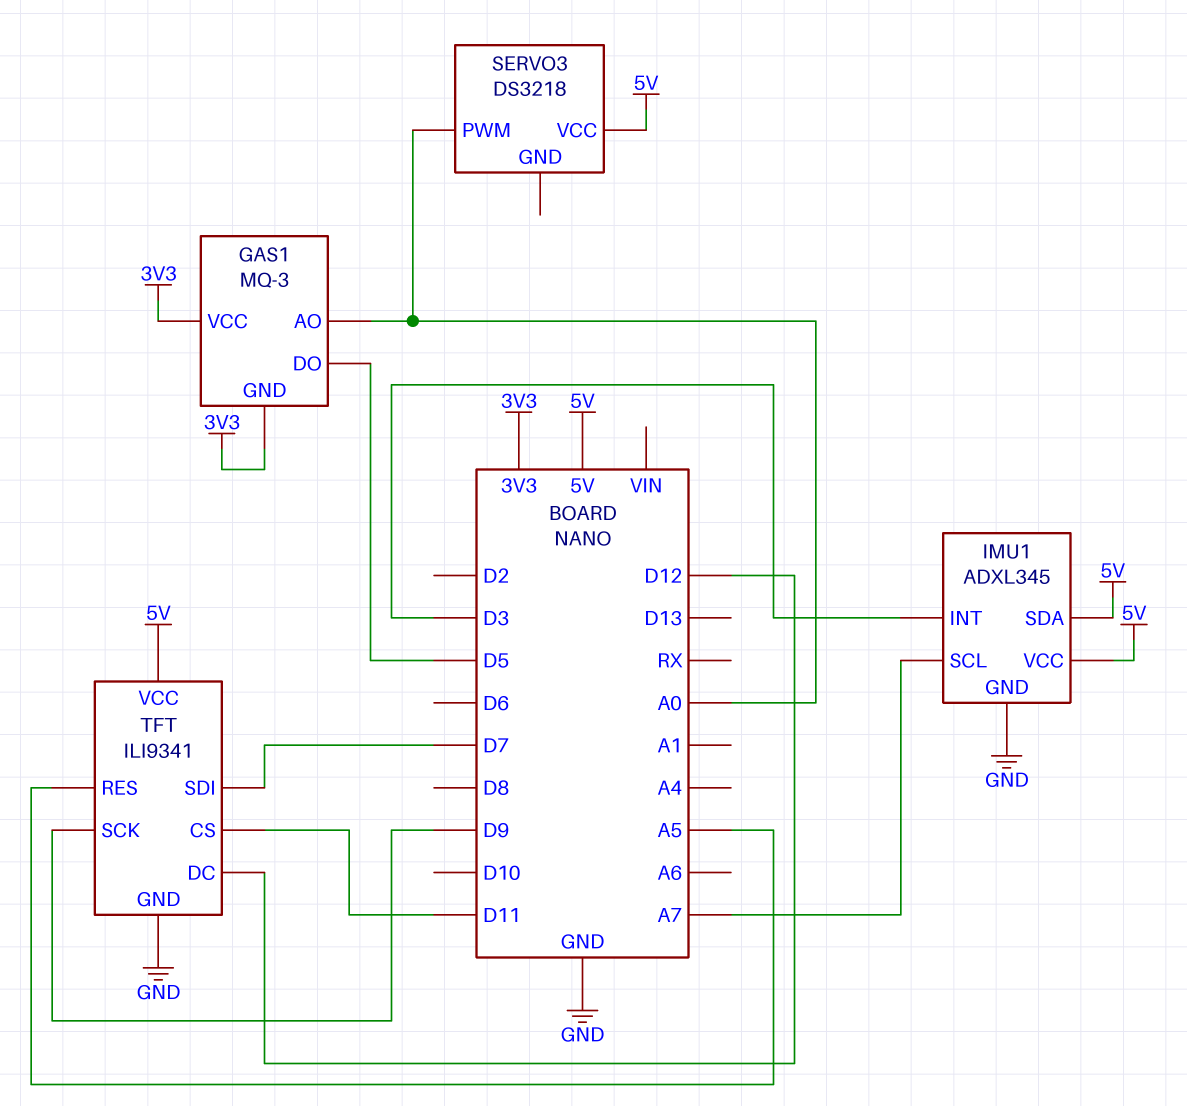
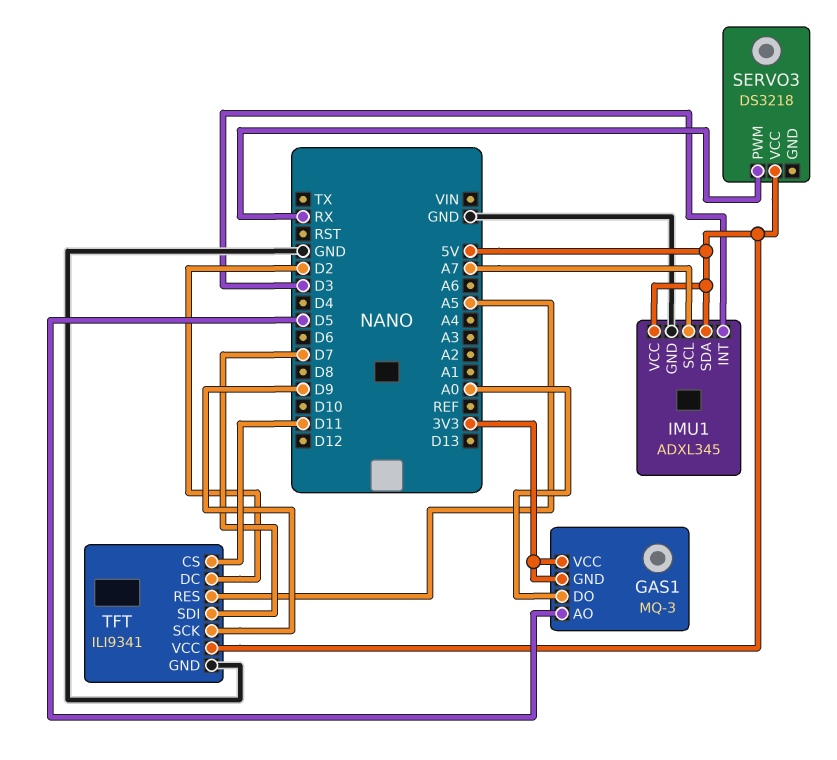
GAS1 pin AO: A0 -> D5
GAS1 pin DO: D5 -> A0
SERVO3 pin PWM: A0 -> RX
TFT pin DC: D12 -> D2

